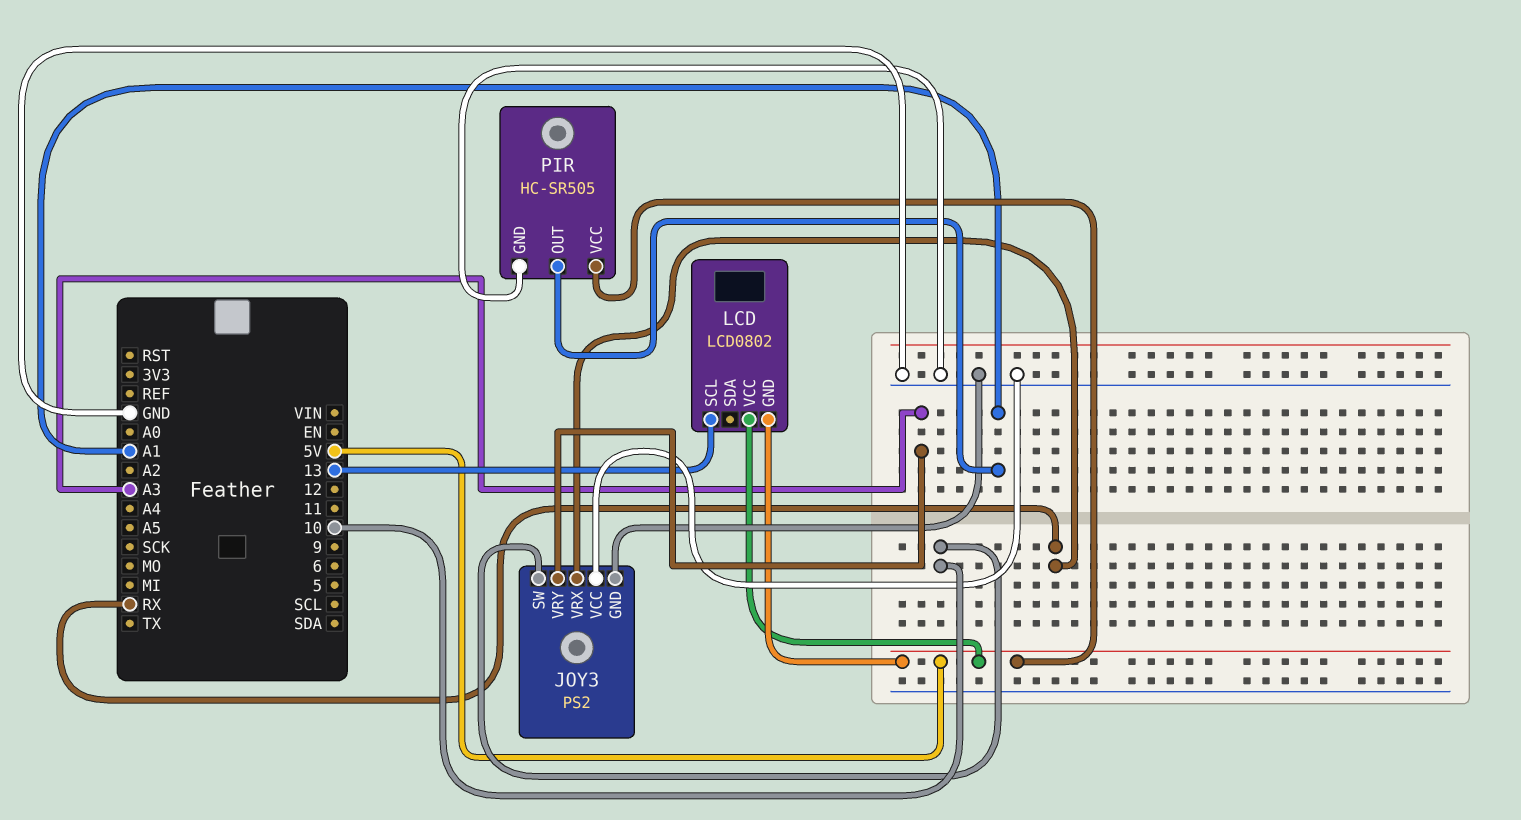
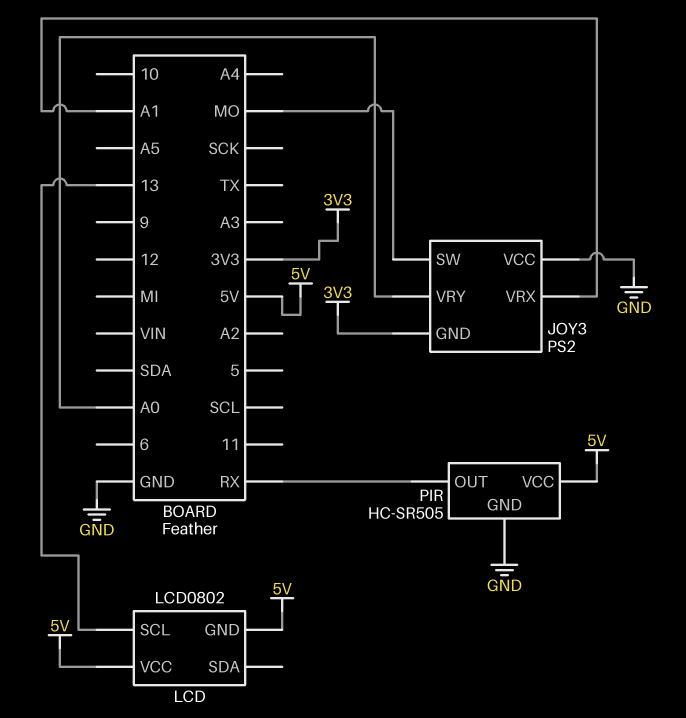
JOY3 pin GND: GND -> 3V3
JOY3 pin SW: 10 -> MO
JOY3 pin VRX: RX -> A1
JOY3 pin VRY: A3 -> A0
PIR pin OUT: A1 -> RX

